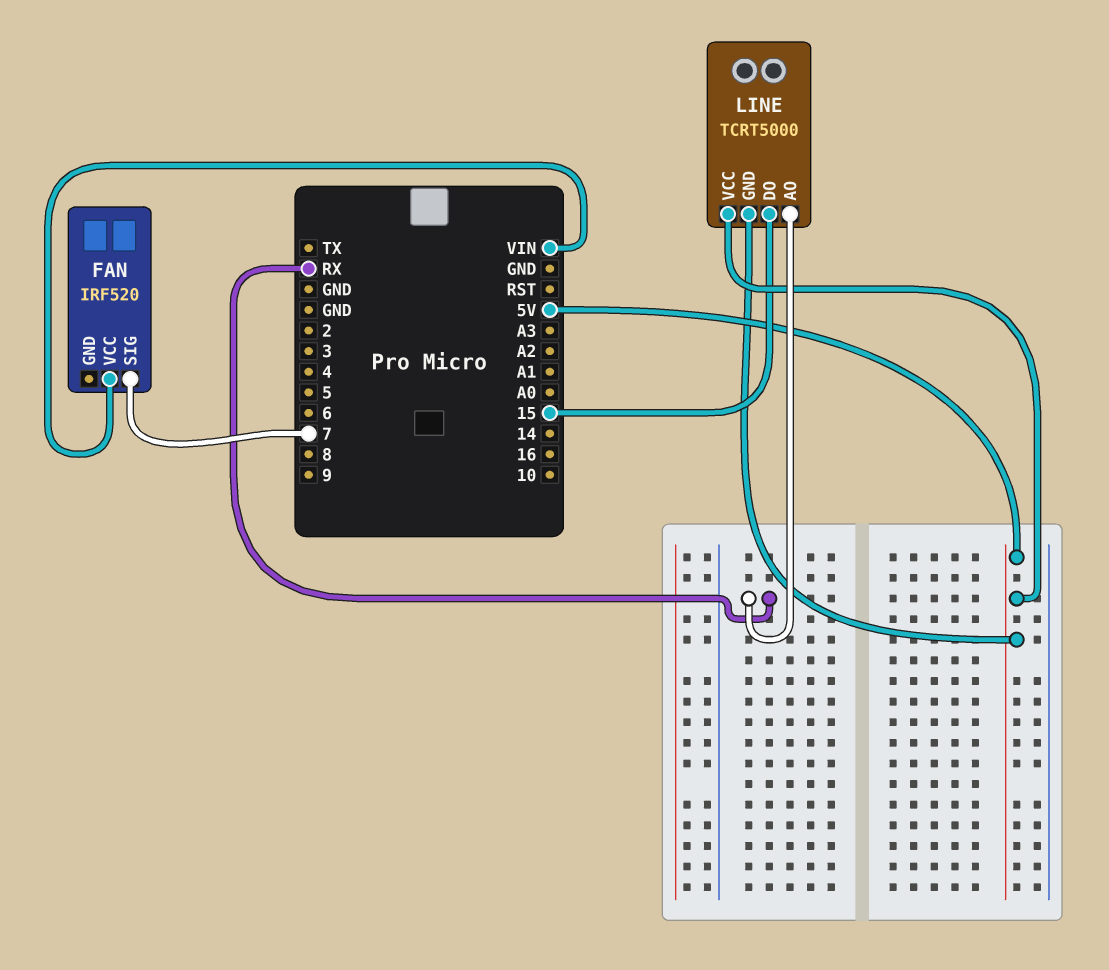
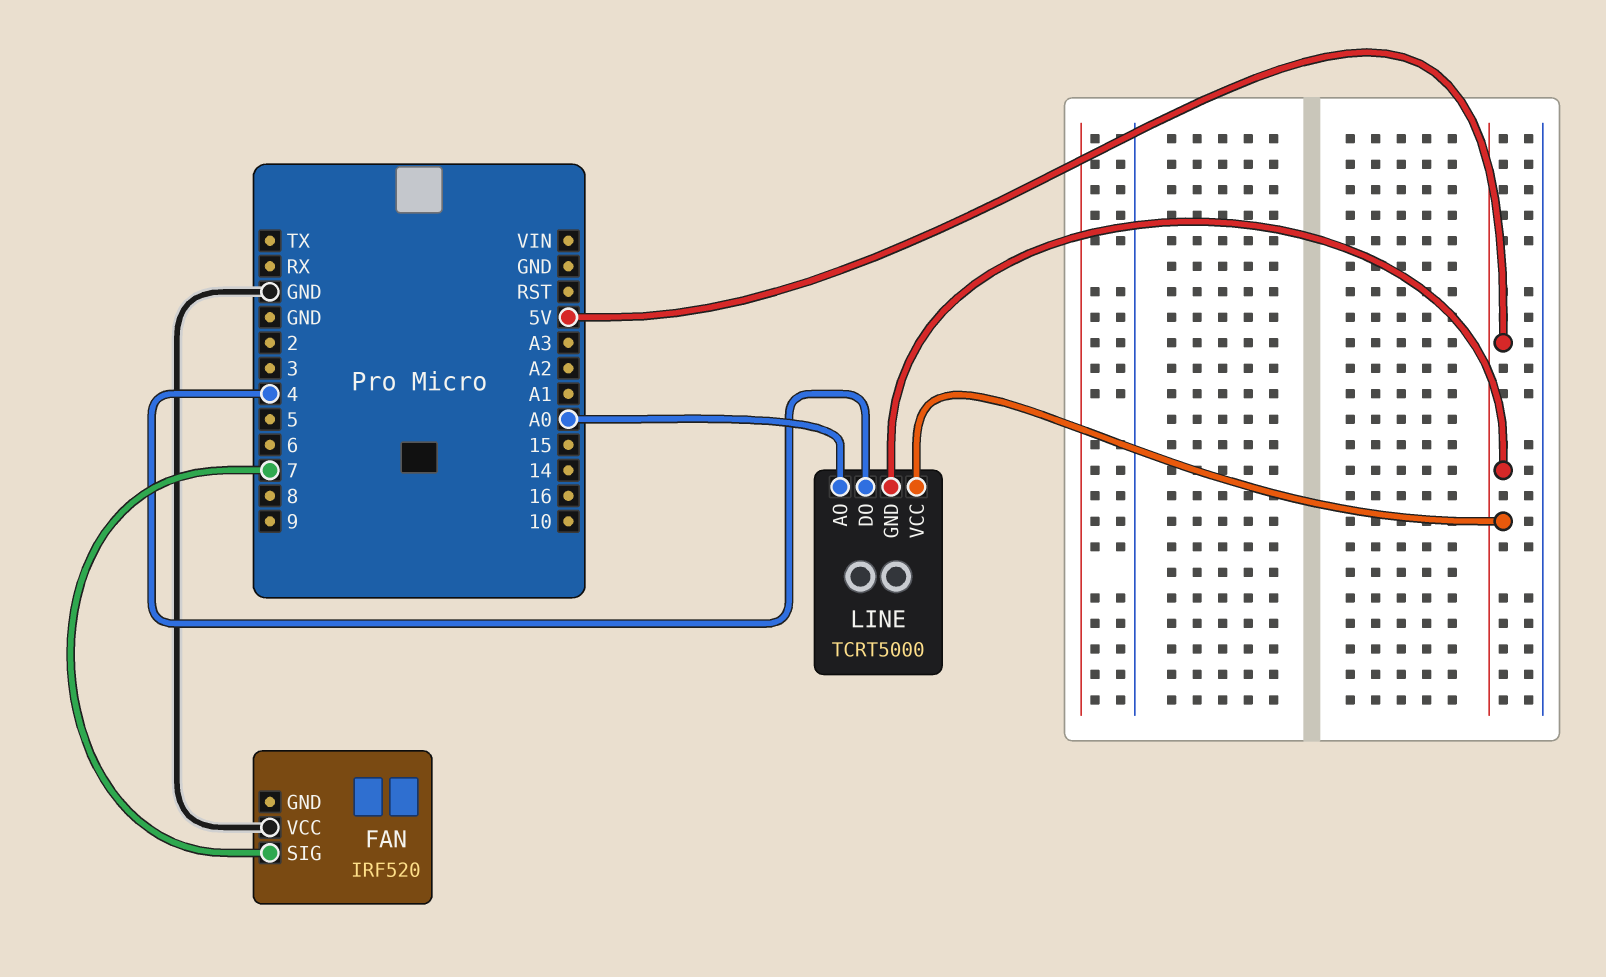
FAN pin VCC: VIN -> GND
LINE pin AO: RX -> A0
LINE pin DO: 15 -> 4

